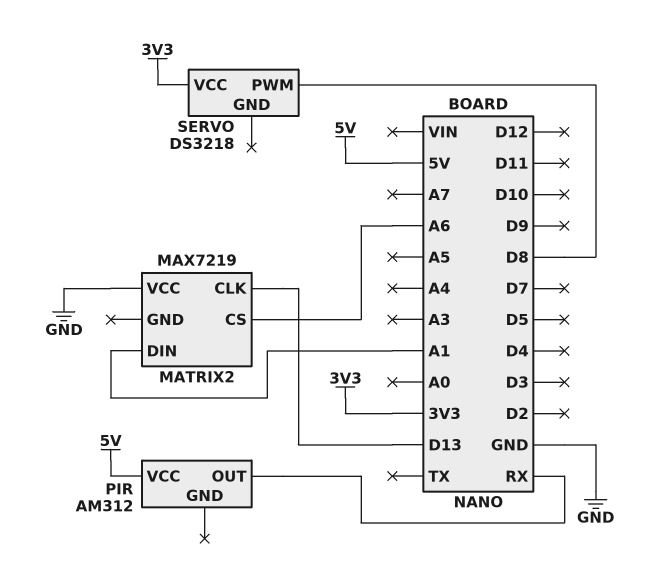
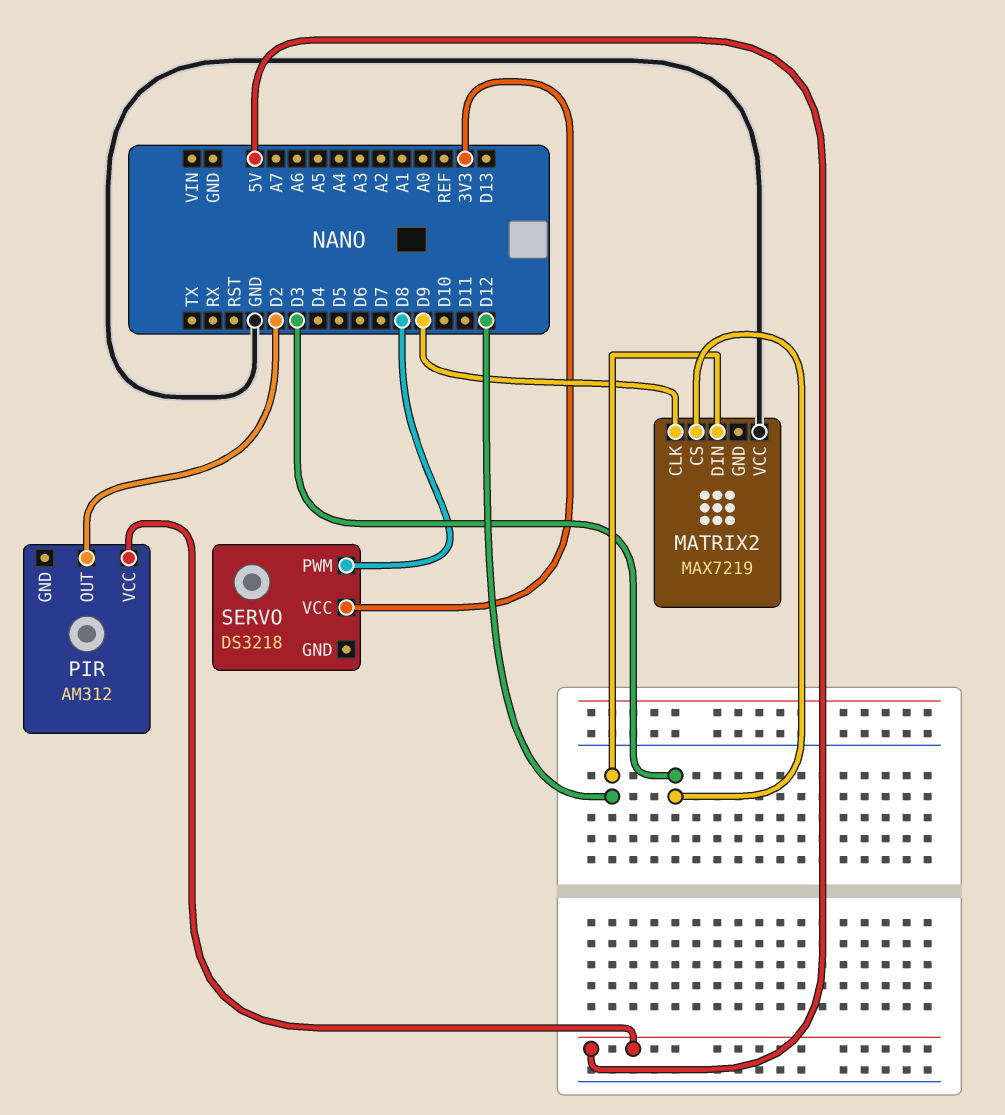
MATRIX2 pin CLK: D13 -> D9
MATRIX2 pin CS: A6 -> D3
MATRIX2 pin DIN: A1 -> D12
PIR pin OUT: RX -> D2

